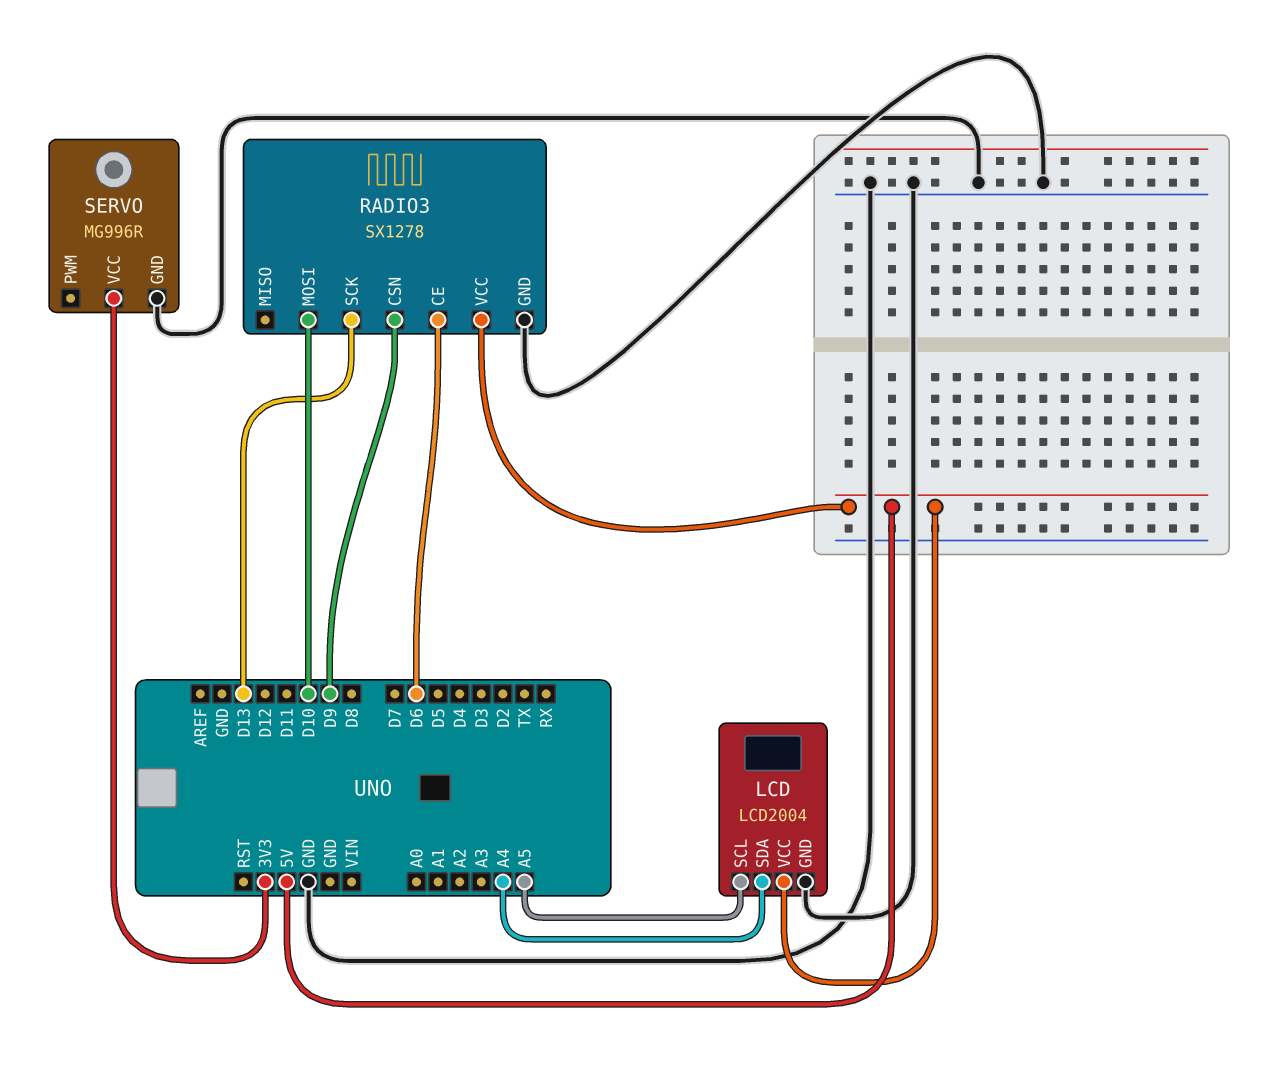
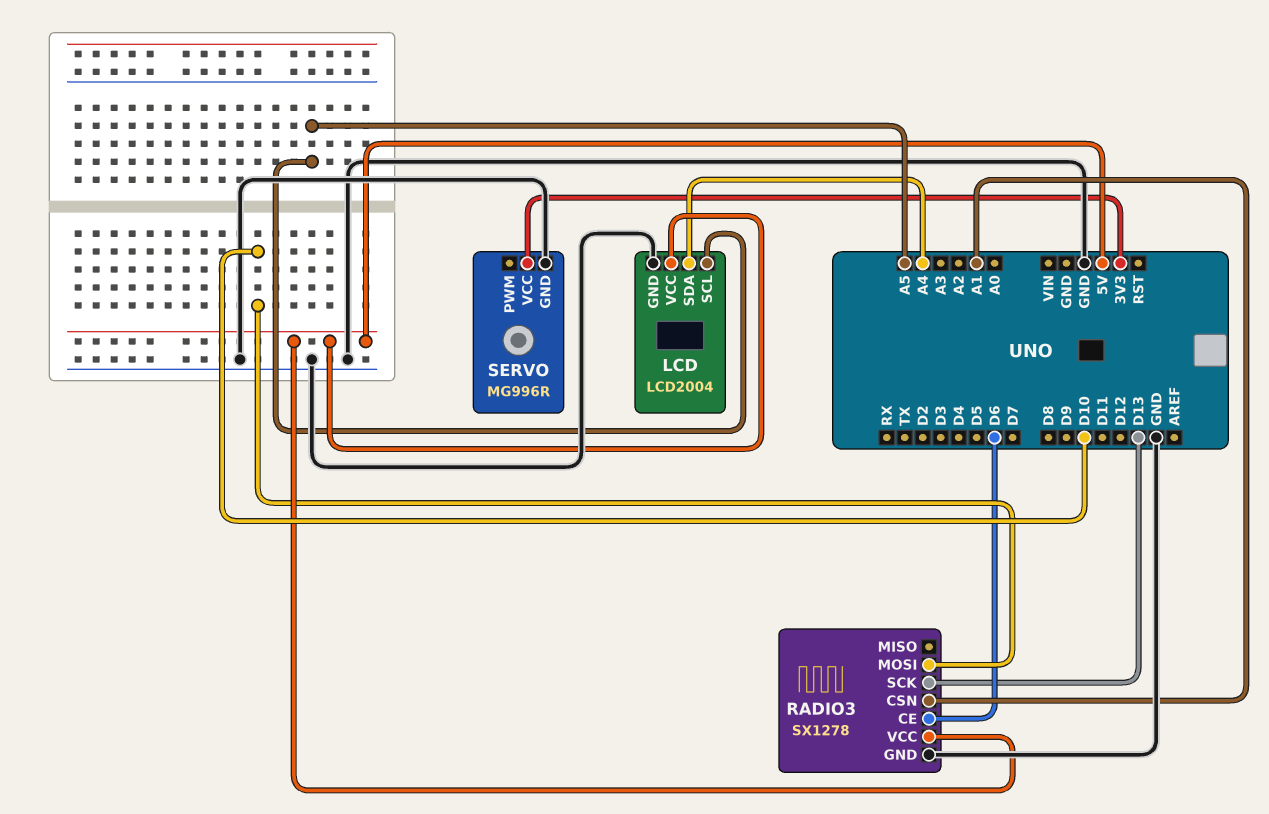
RADIO3 pin CSN: D9 -> A1

